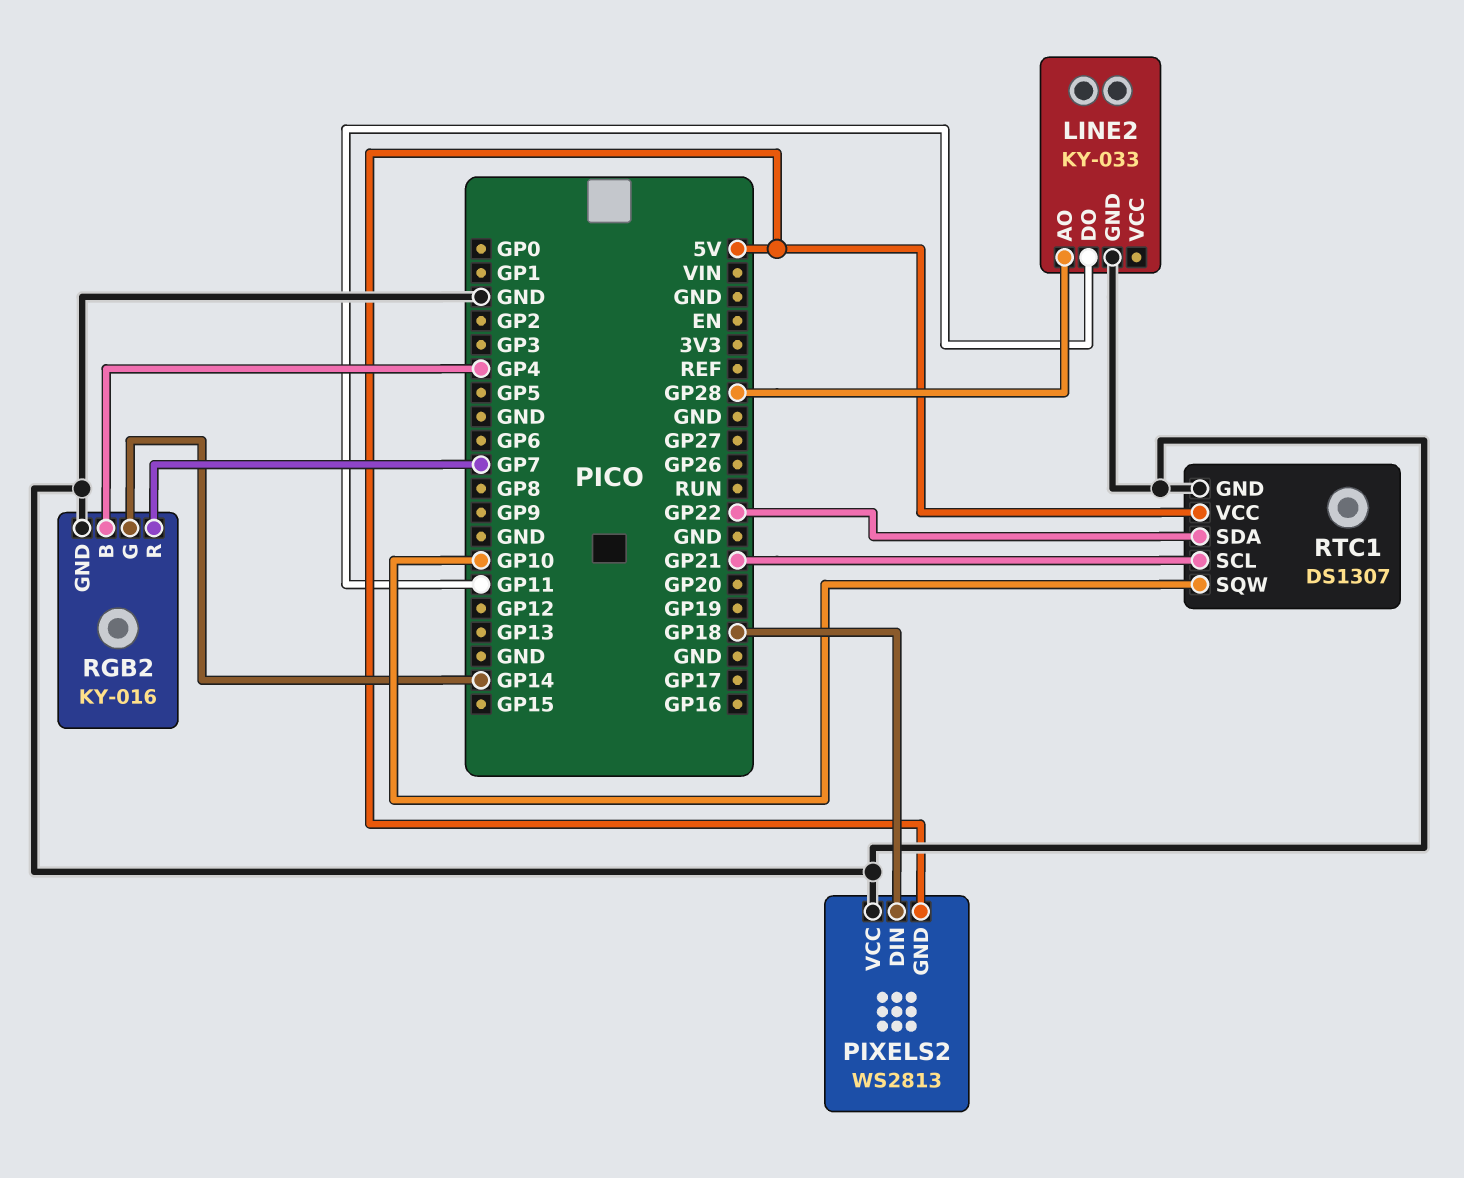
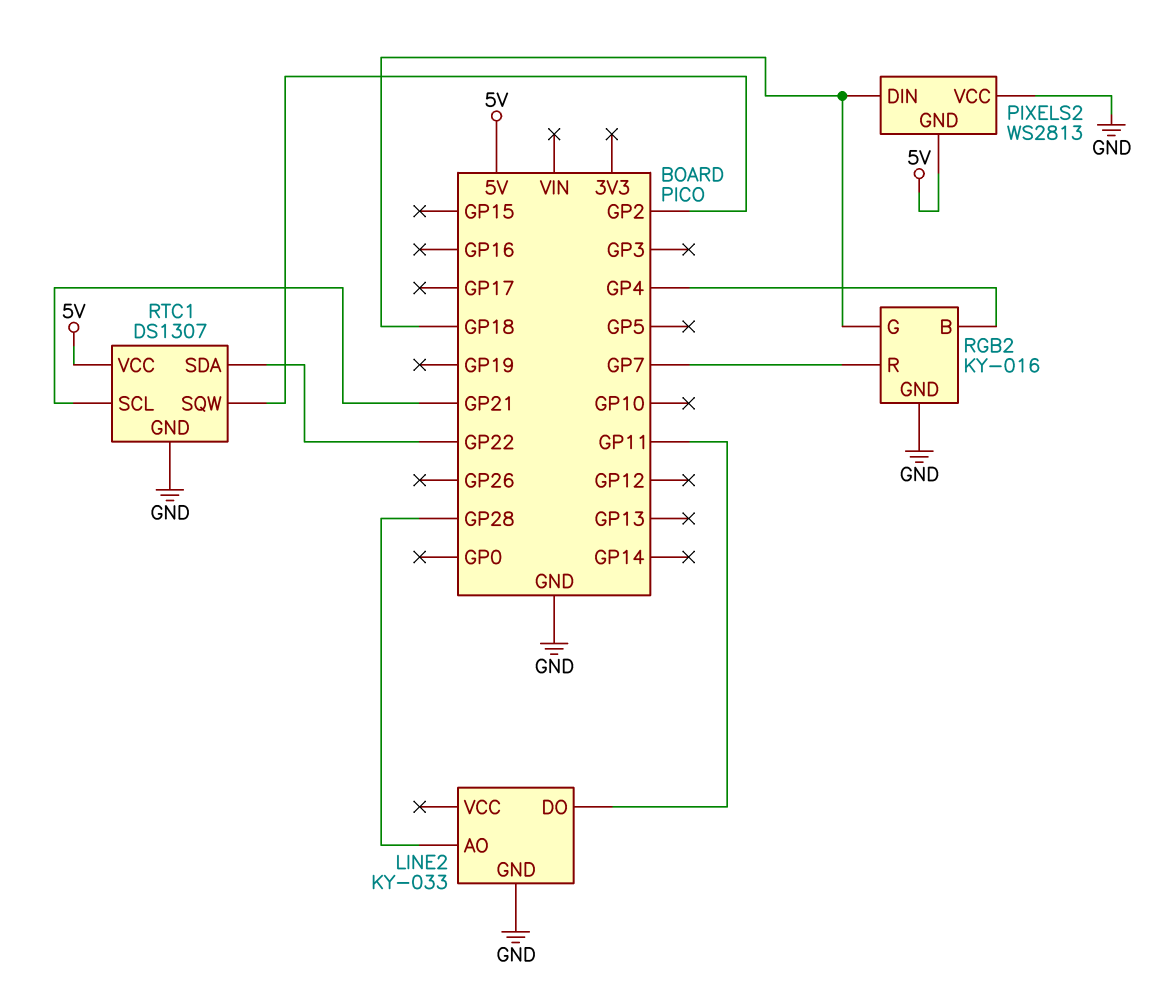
RGB2 pin G: GP14 -> GP18
RTC1 pin SQW: GP10 -> GP2

